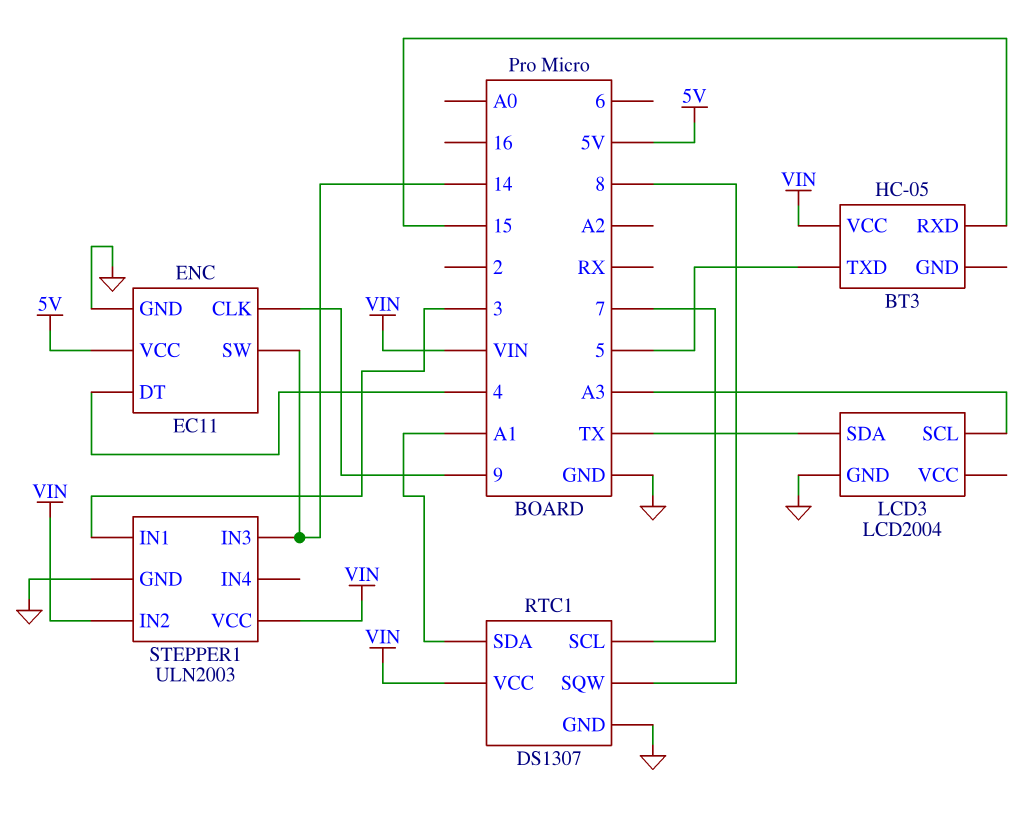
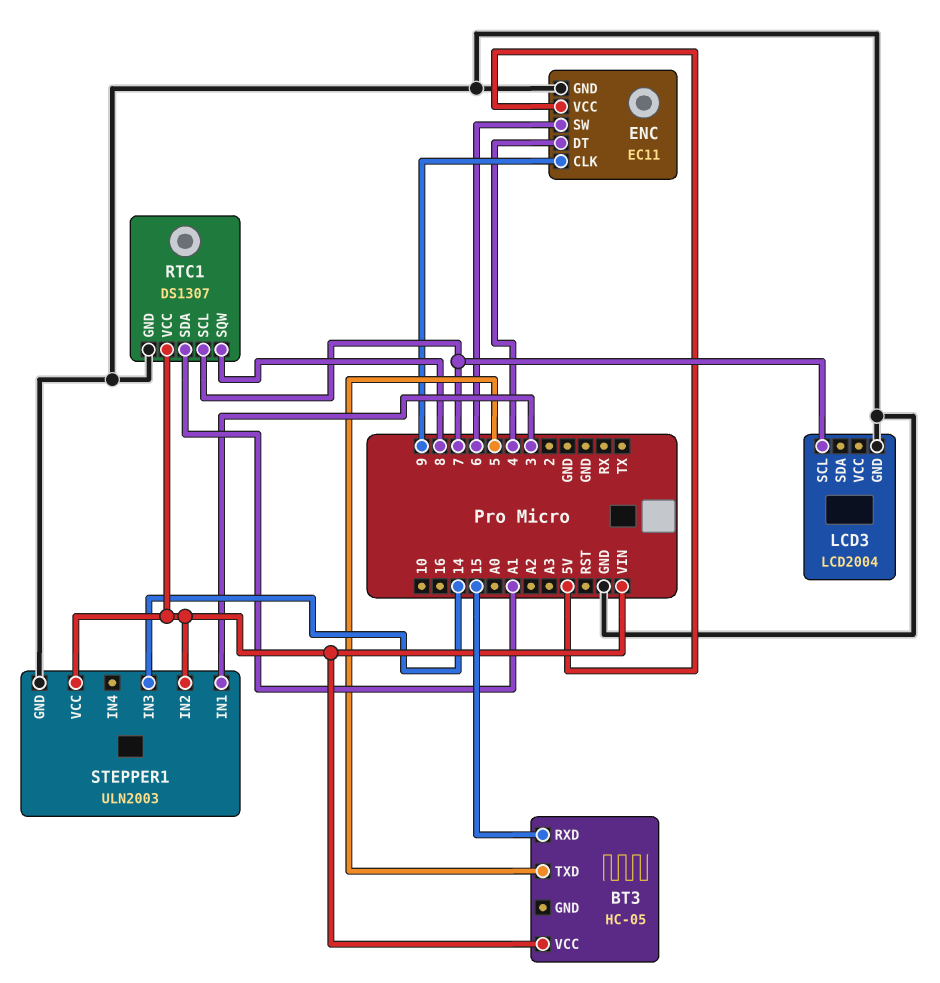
ENC pin SW: 14 -> 6
LCD3 pin SCL: A3 -> 7
LCD3 pin SDA: TX -> none

